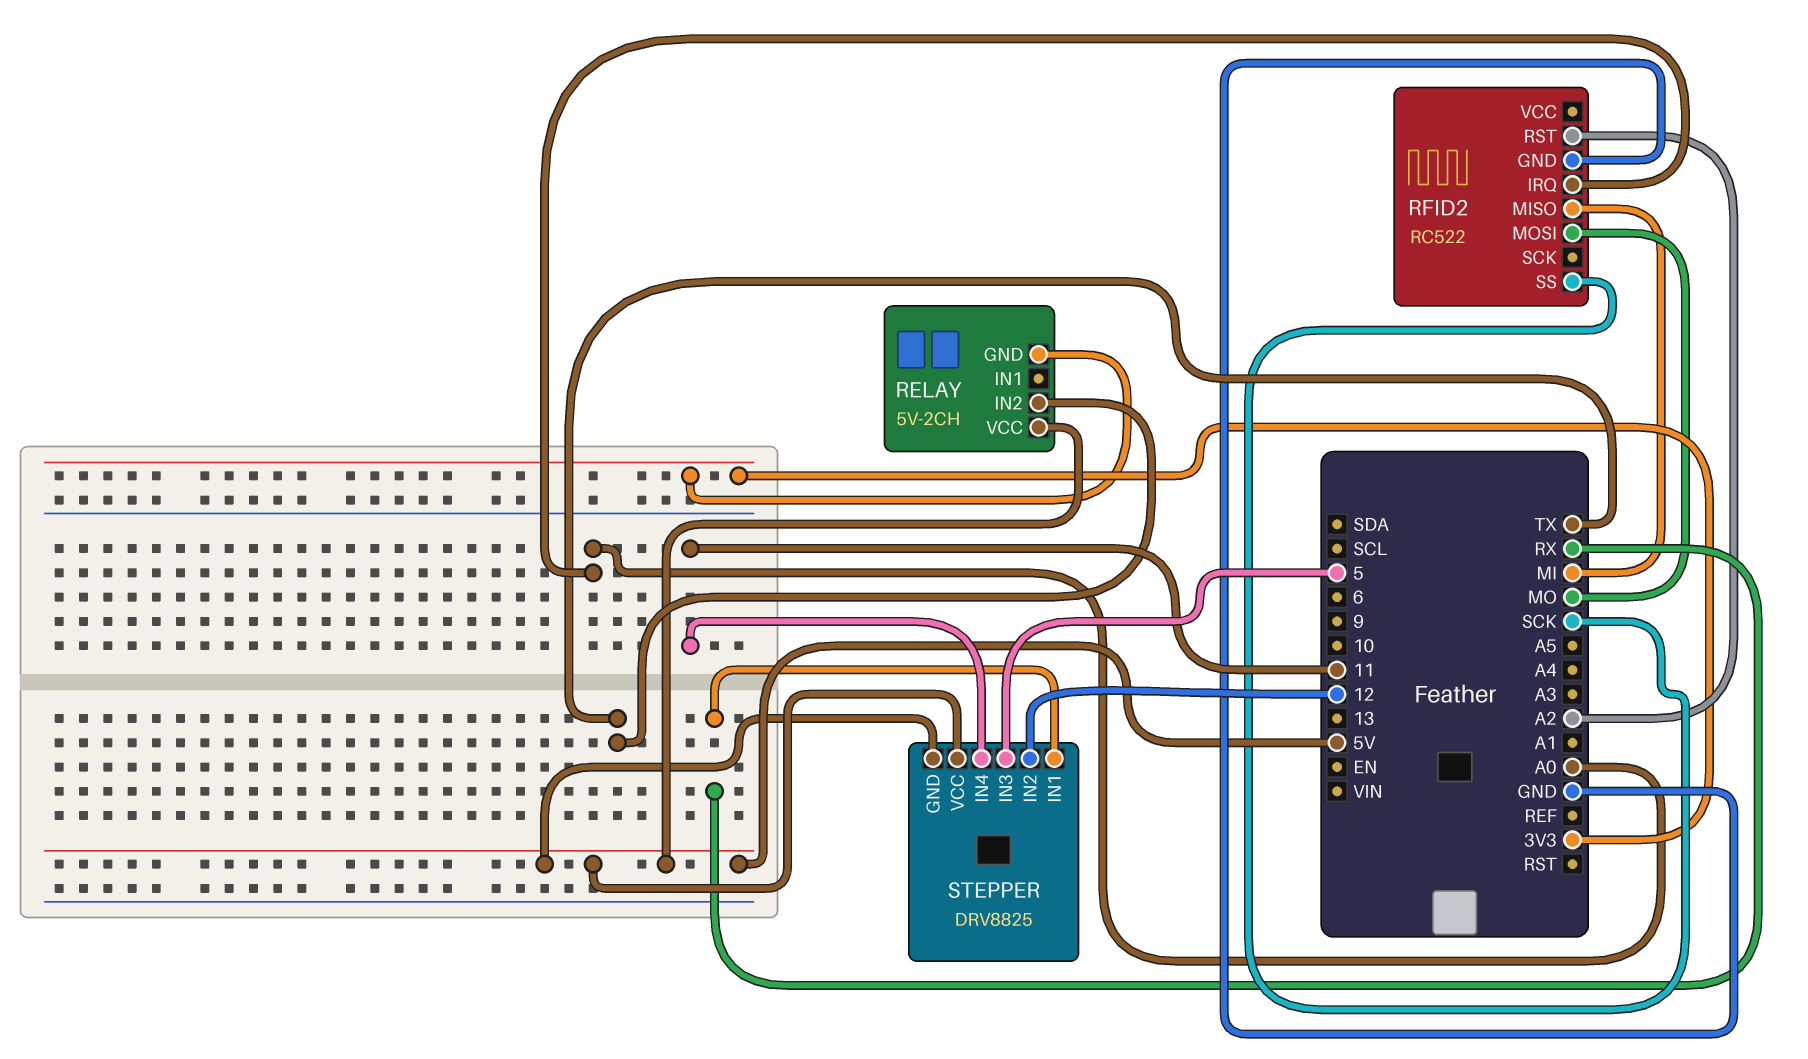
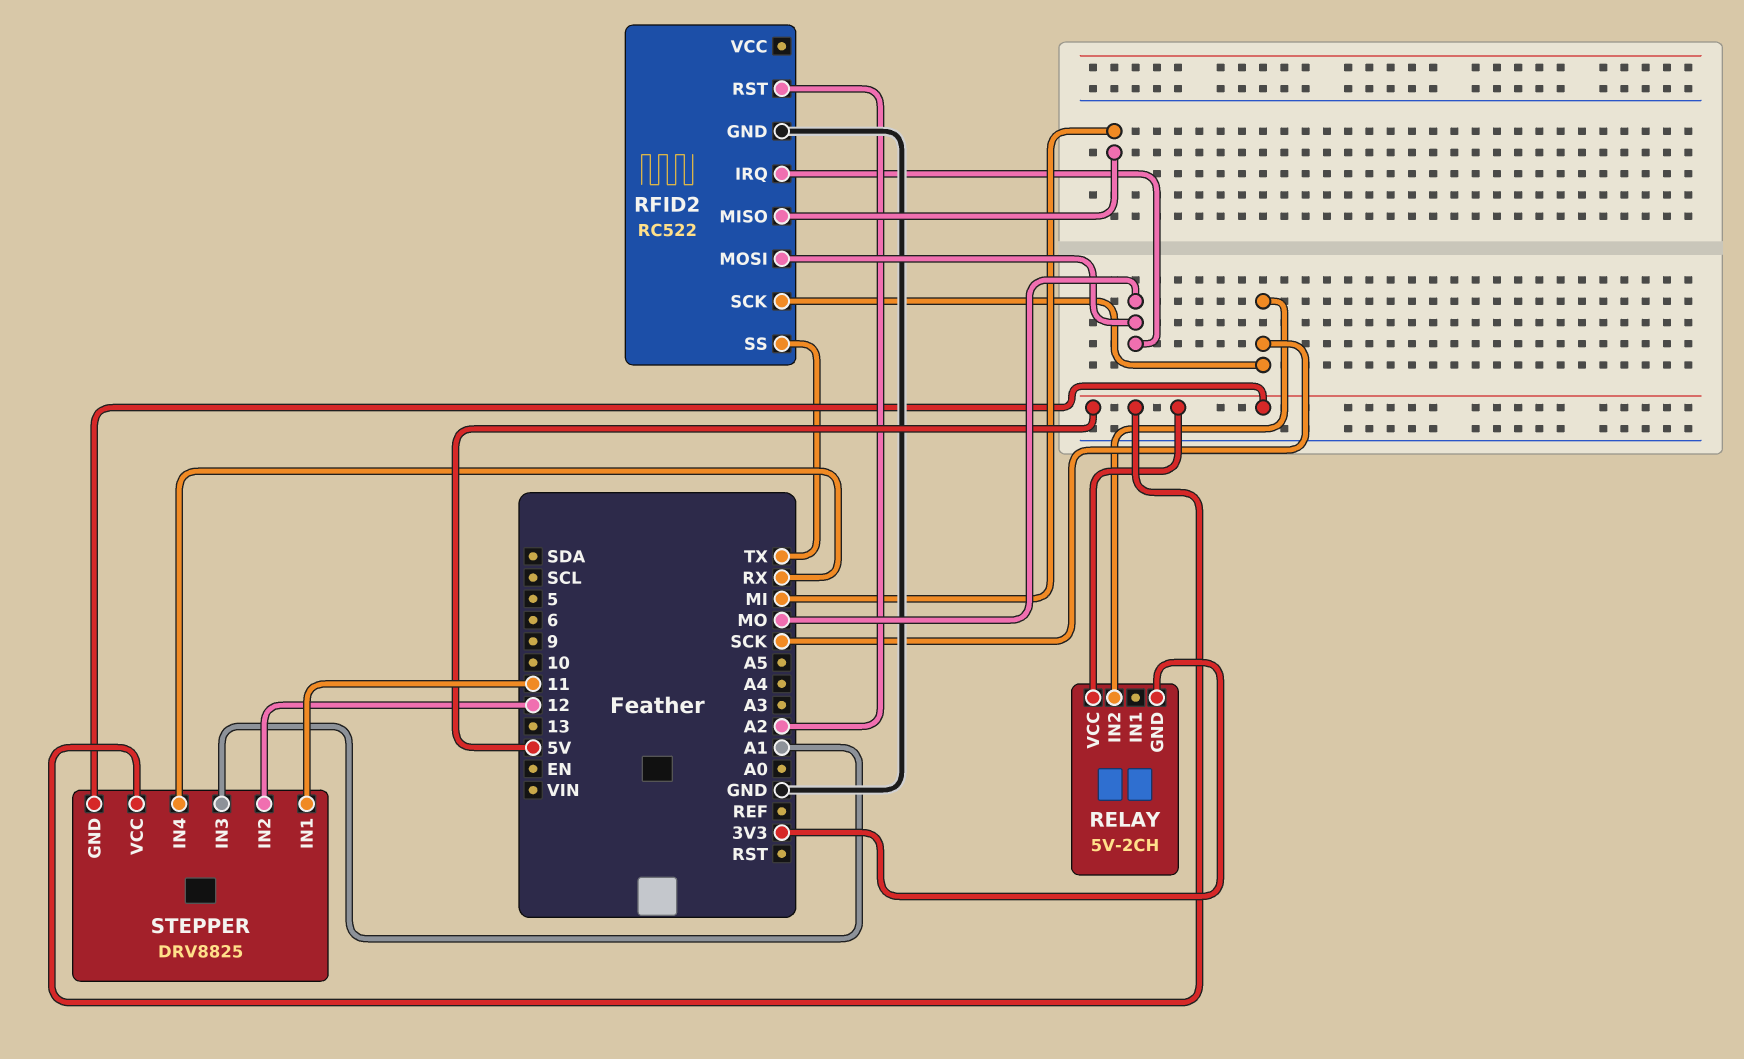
RELAY pin IN2: TX -> SCK
RFID2 pin IRQ: A0 -> MO
RFID2 pin SCK: none -> SCK
RFID2 pin SS: SCK -> TX
STEPPER pin IN1: RX -> 11
STEPPER pin IN3: 5 -> A1
STEPPER pin IN4: 11 -> RX

